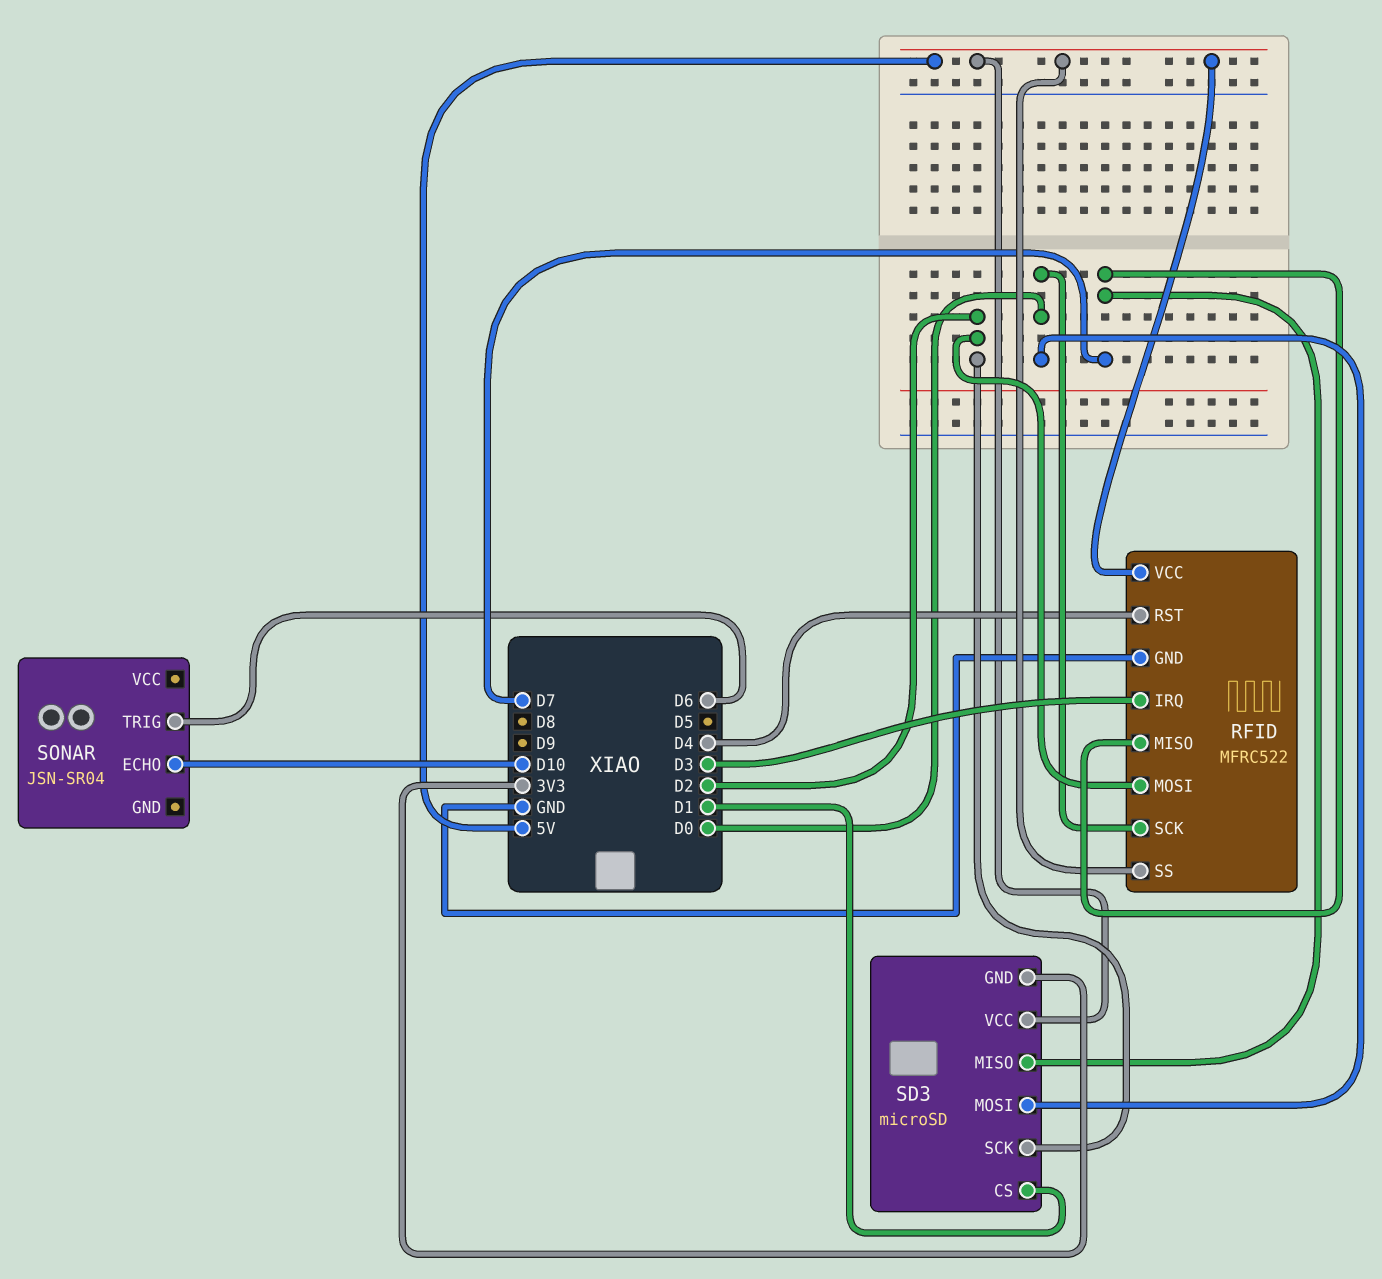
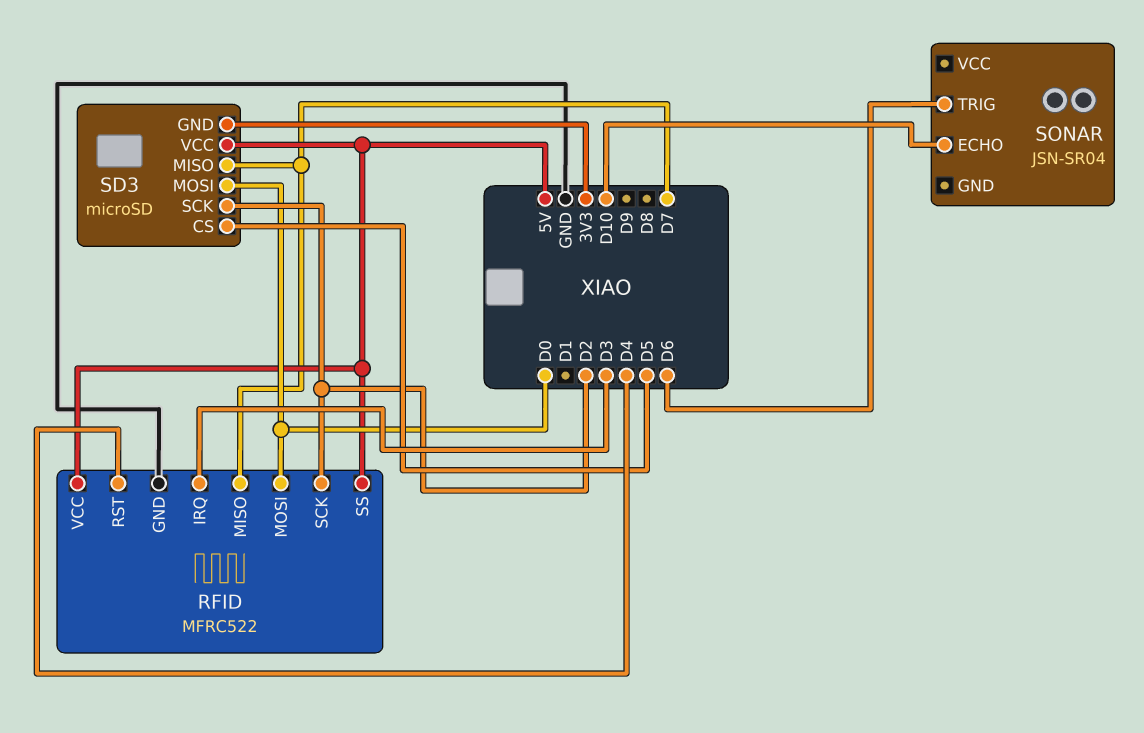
RFID pin MOSI: D2 -> D0
RFID pin SCK: D0 -> D2
SD3 pin CS: D1 -> D5

